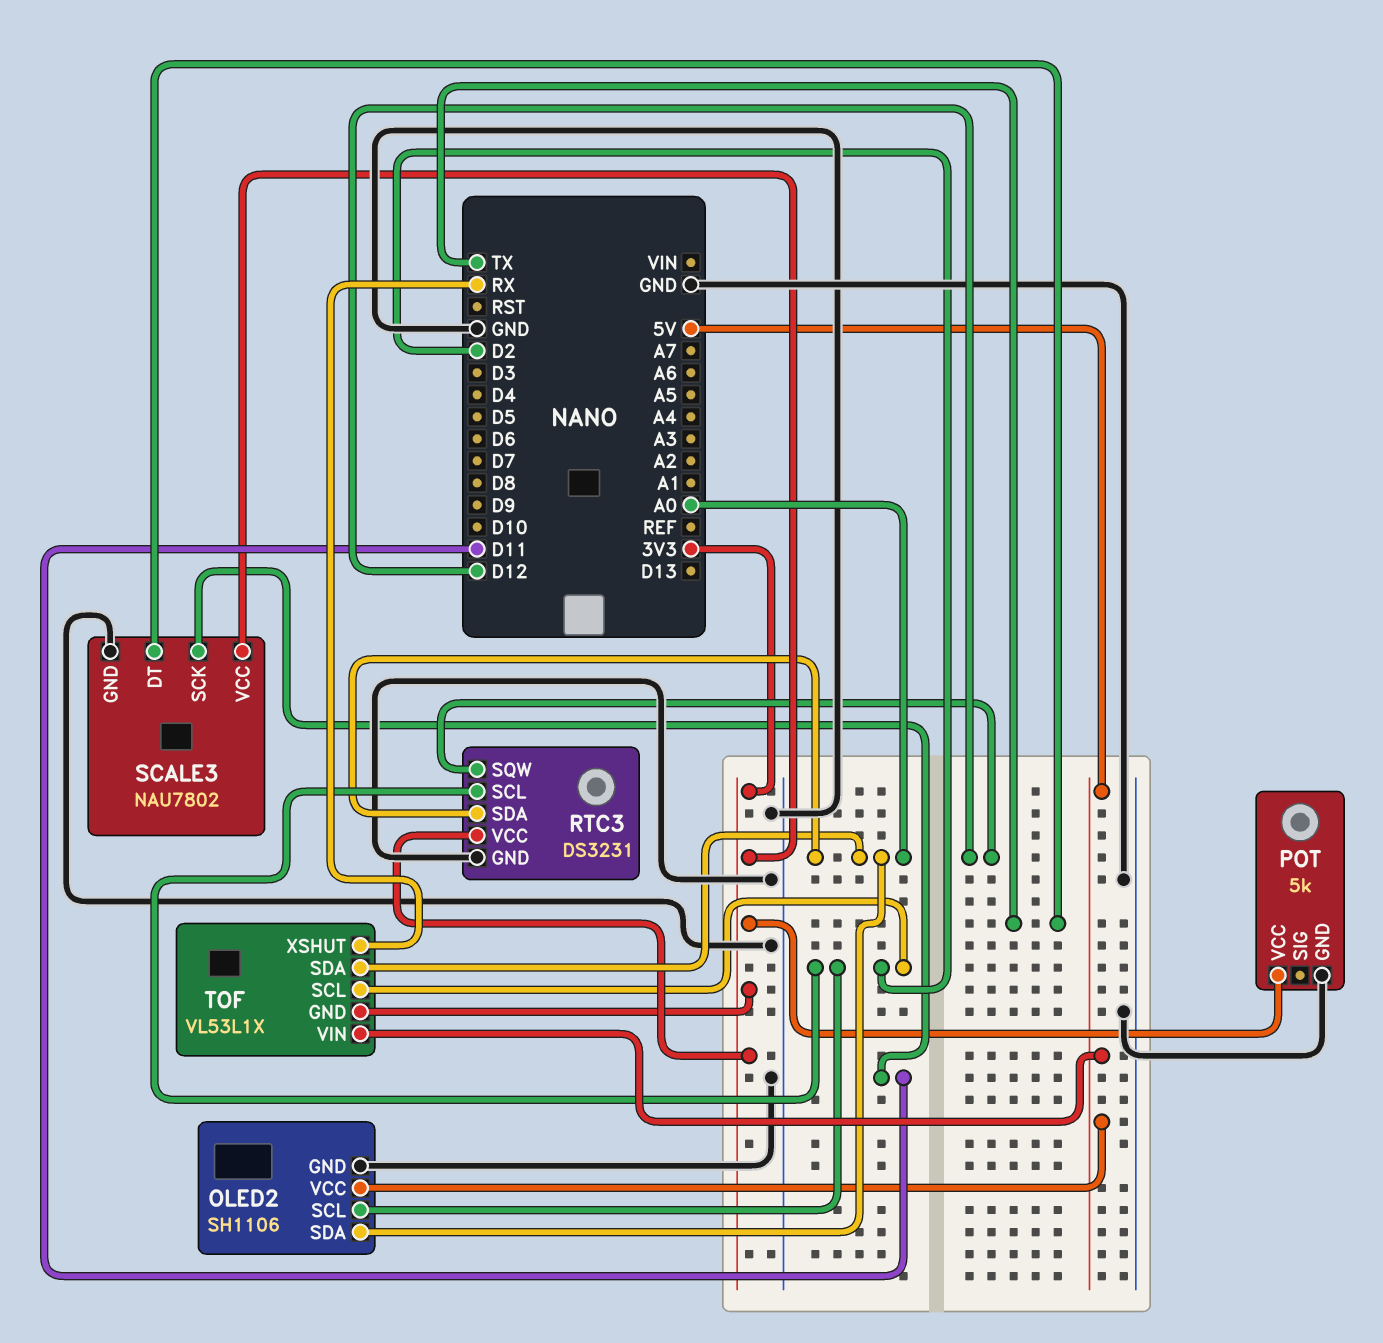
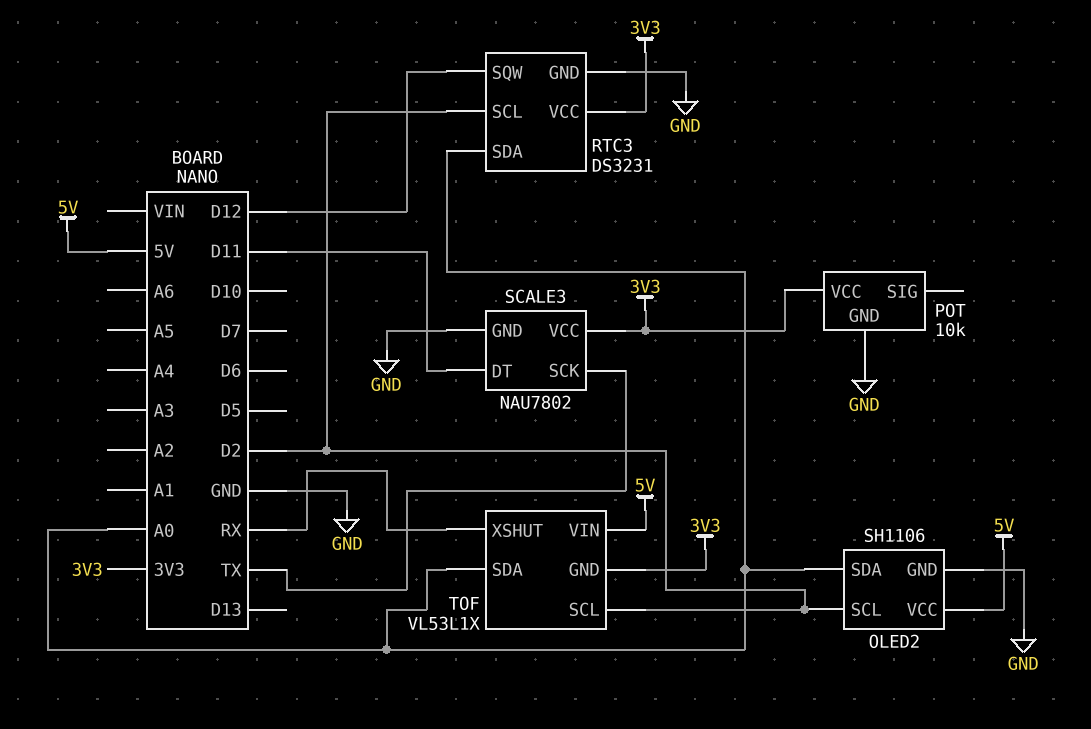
POT: 5k -> 10k
SCALE3 pin DT: TX -> D11
SCALE3 pin SCK: D11 -> TX

